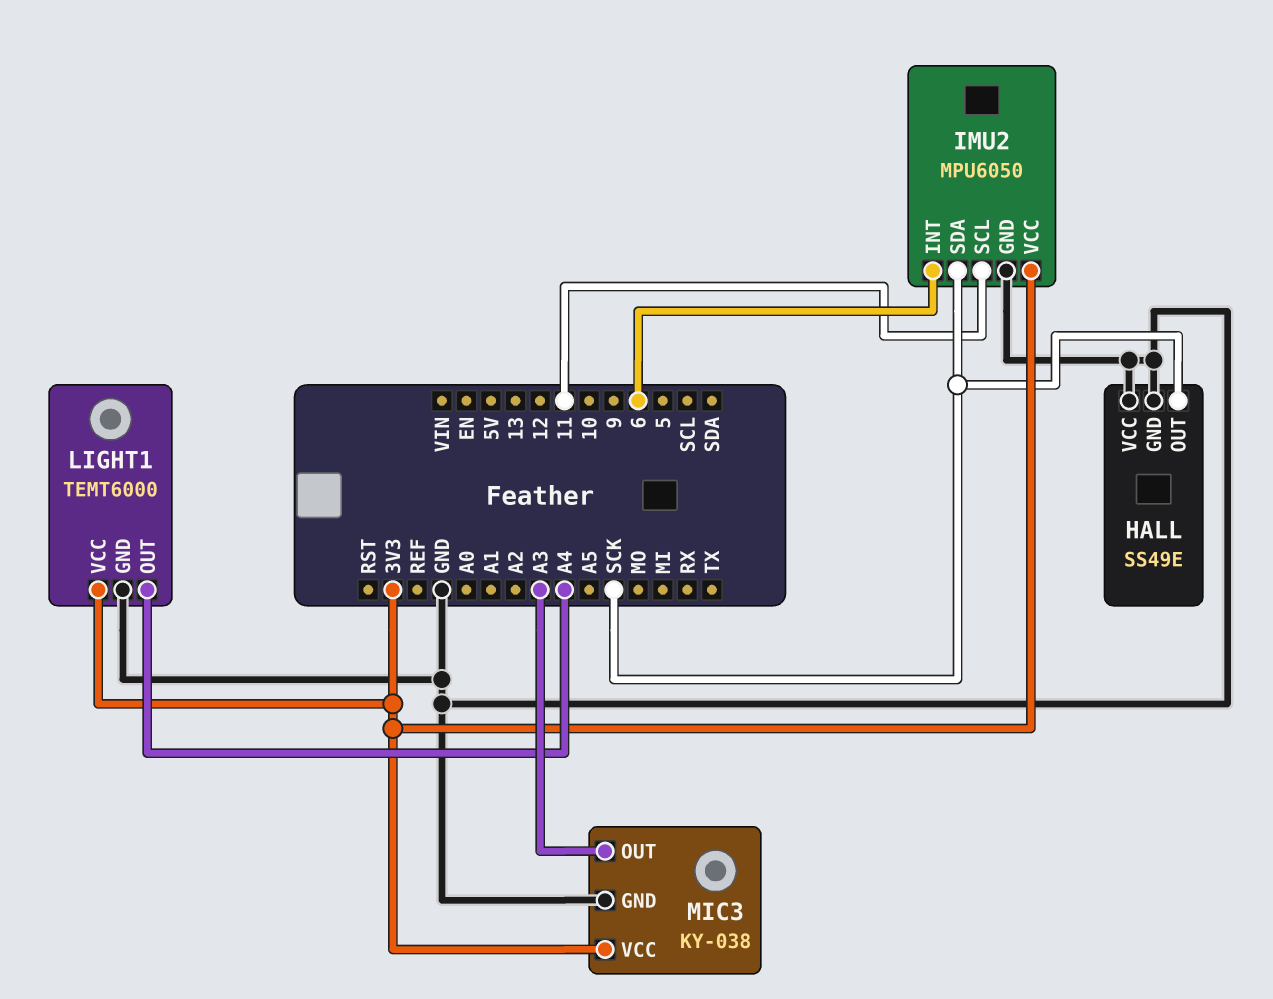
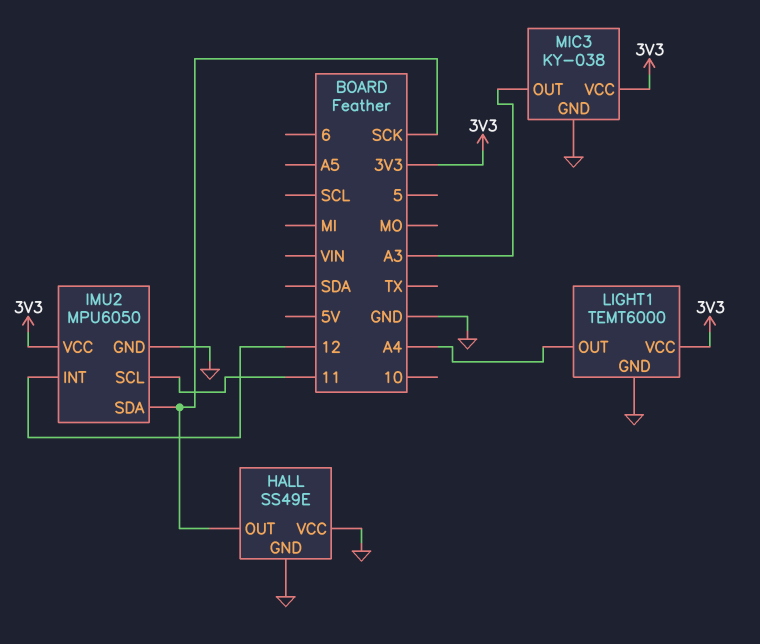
IMU2 pin INT: 6 -> 12

